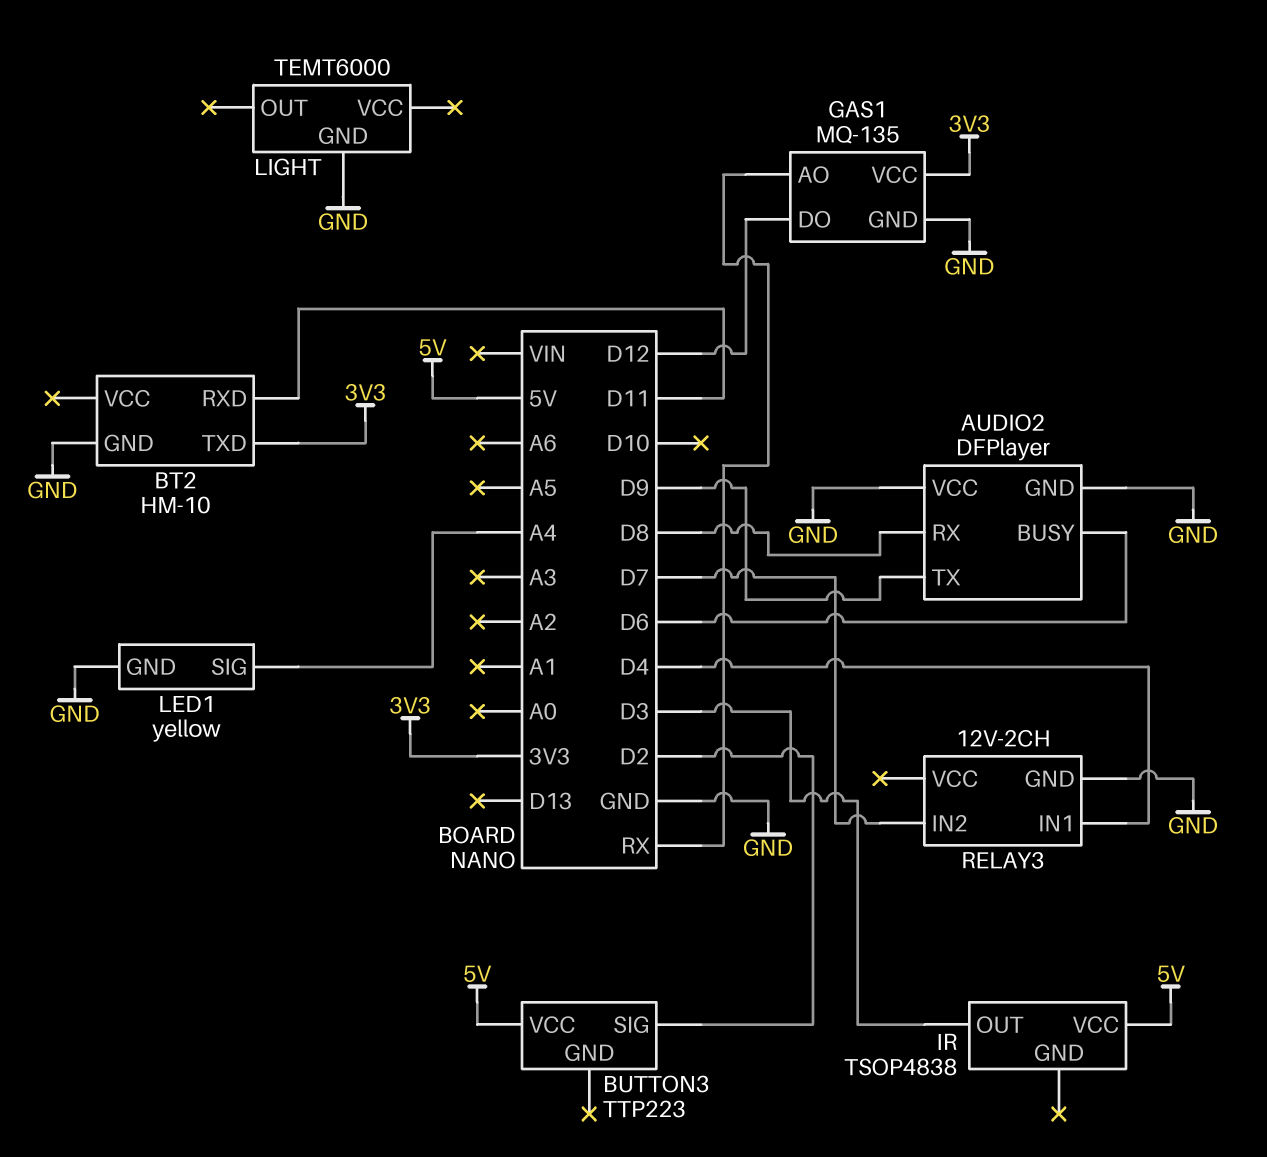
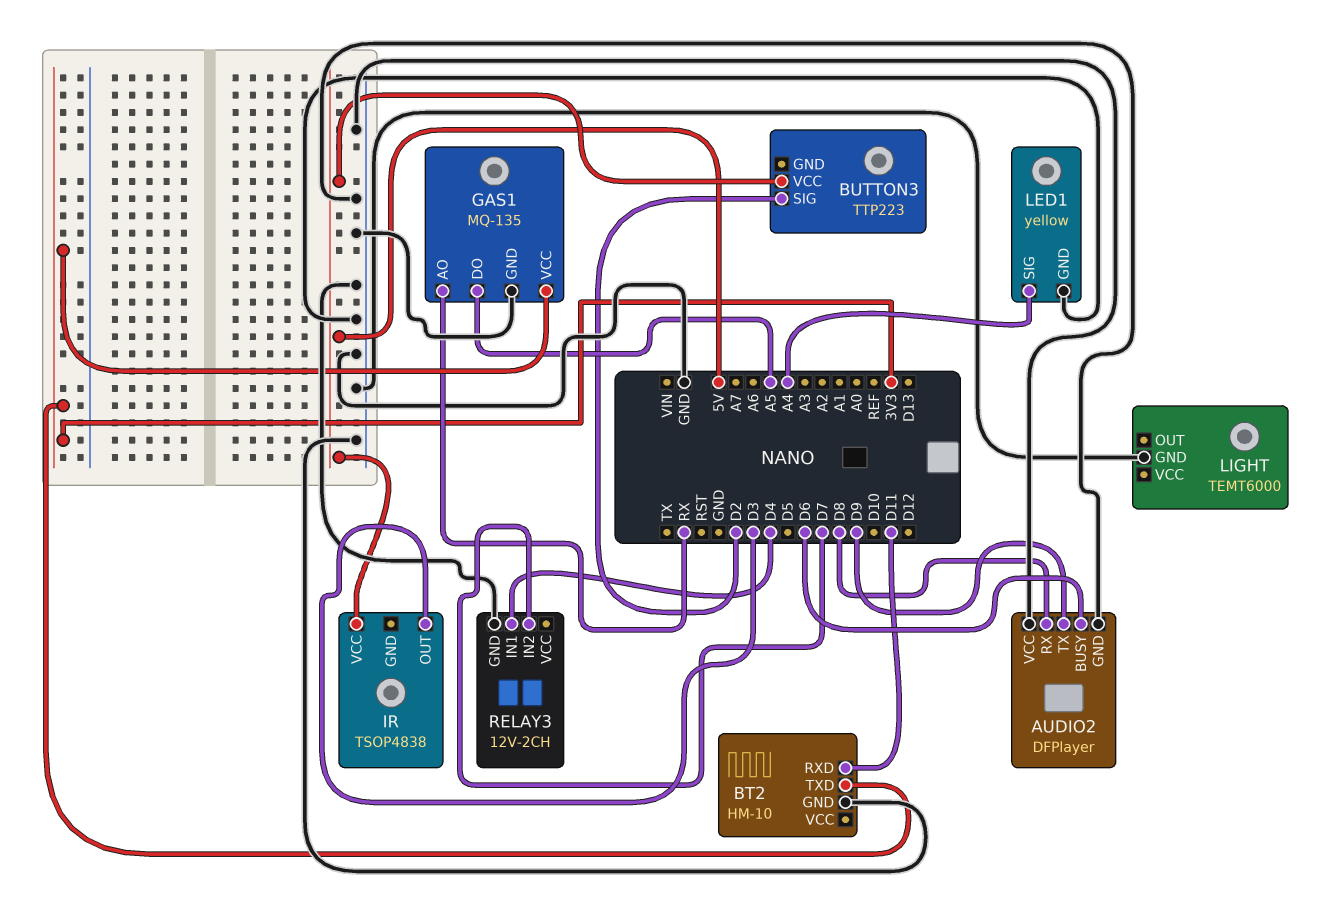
GAS1 pin DO: D12 -> A5

